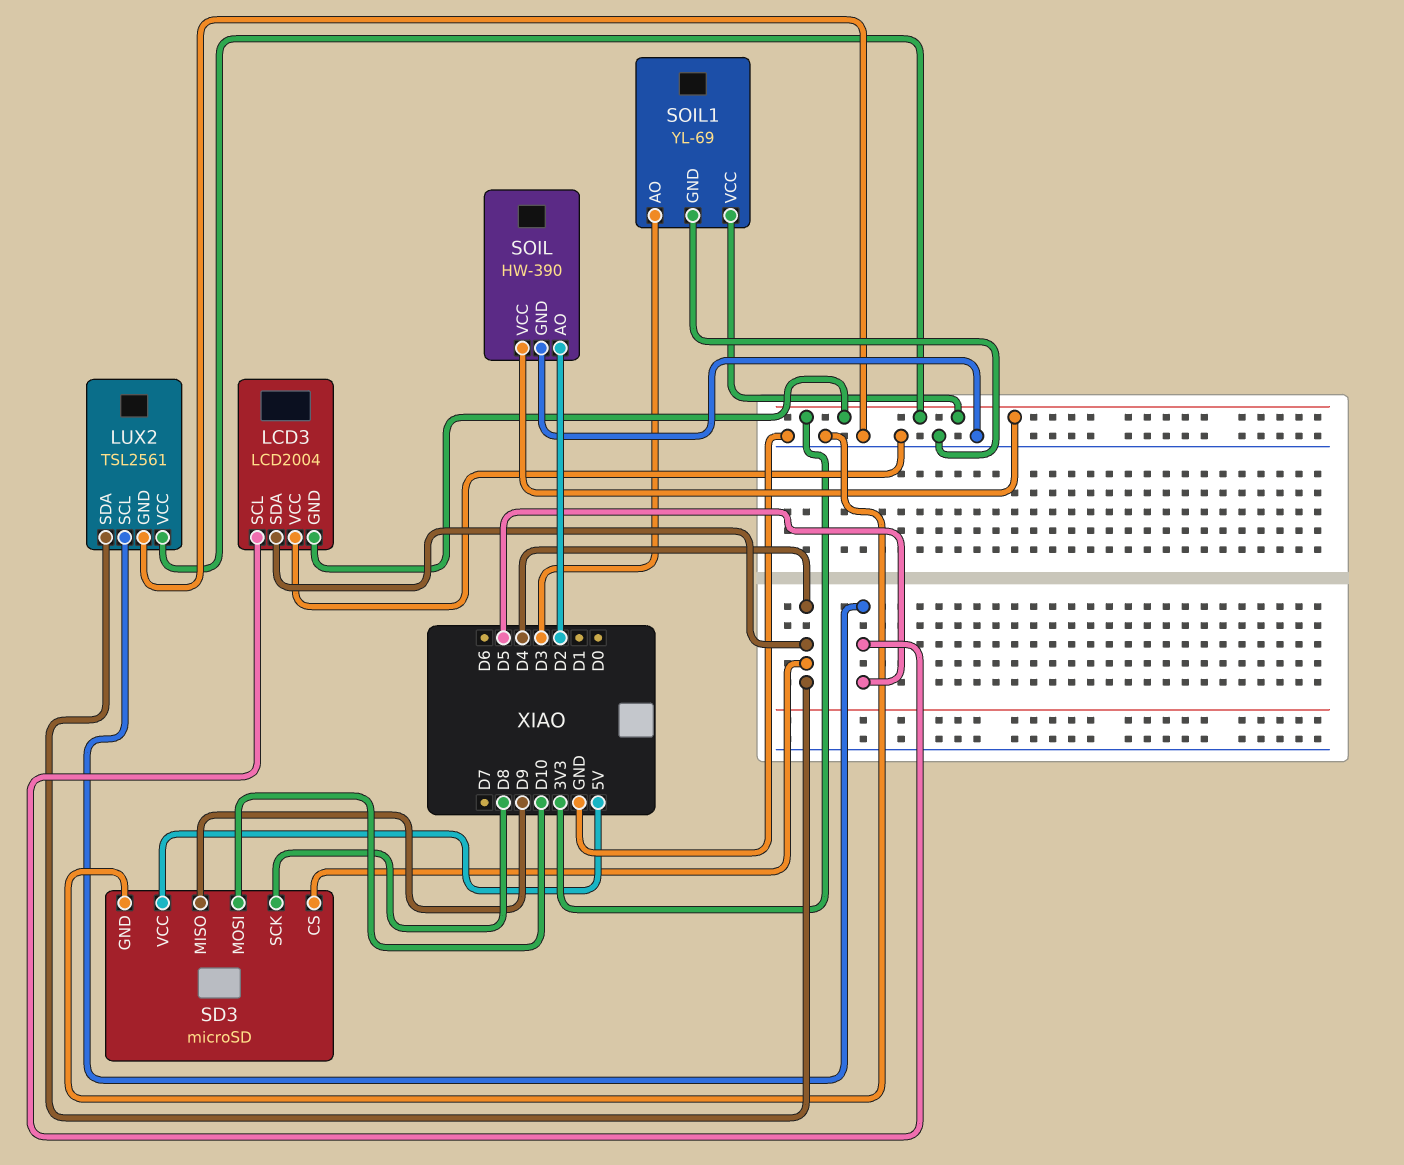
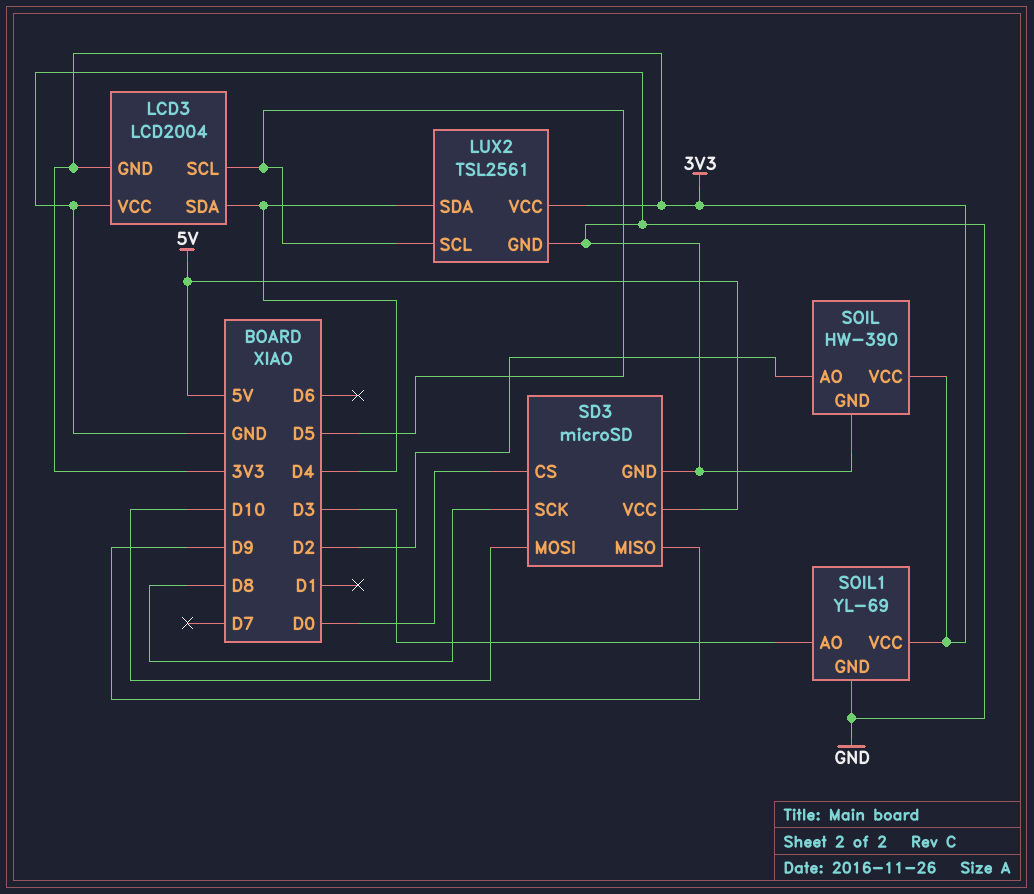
SD3 pin CS: D4 -> D0

